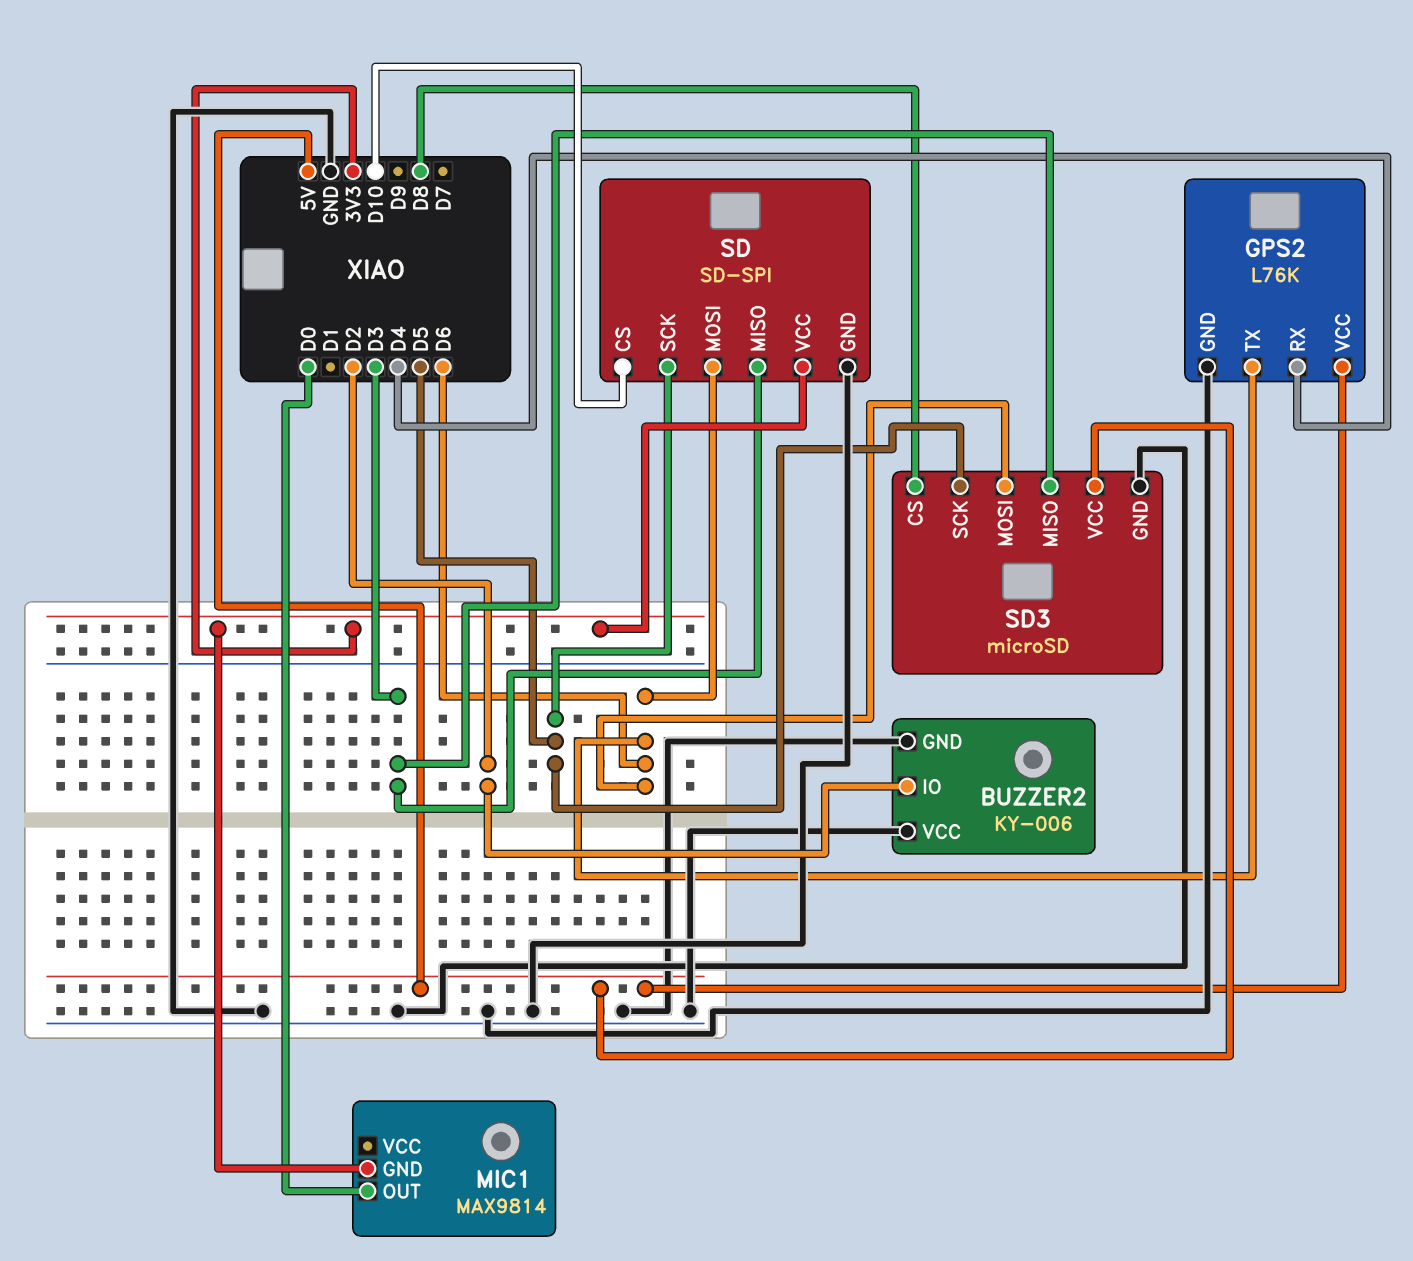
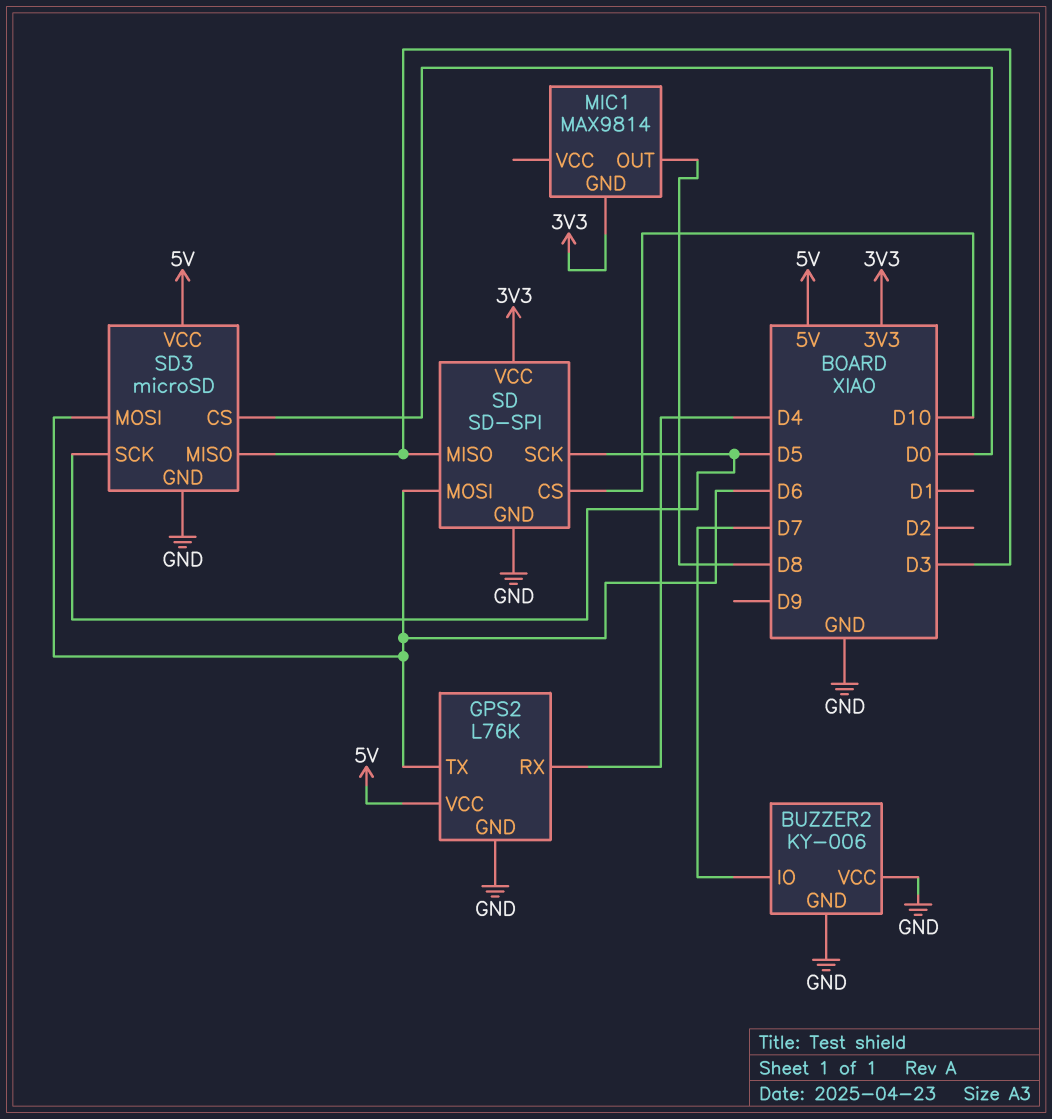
BUZZER2 pin IO: D2 -> D7
MIC1 pin OUT: D0 -> D8
SD3 pin CS: D8 -> D0

